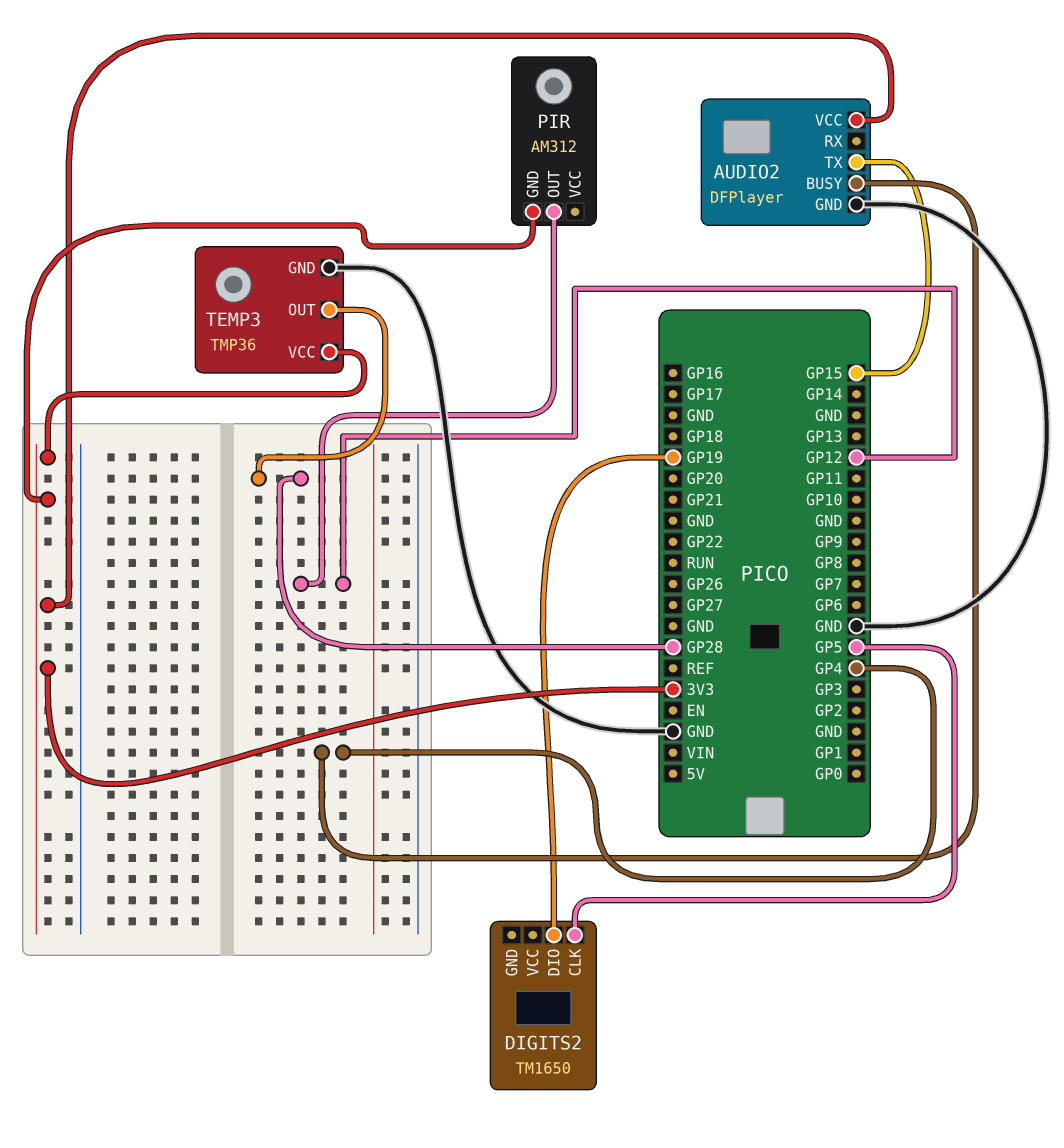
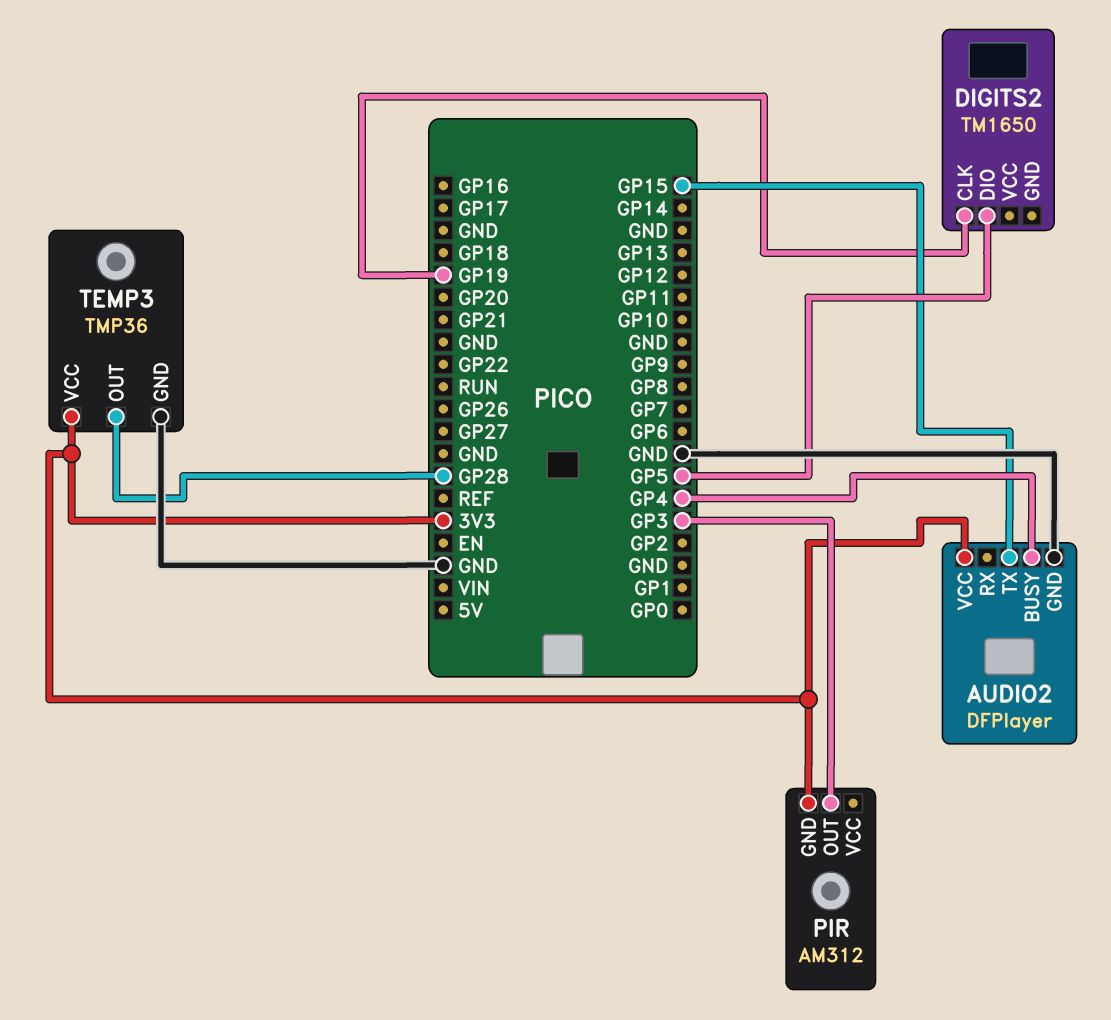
DIGITS2 pin CLK: GP5 -> GP19
DIGITS2 pin DIO: GP19 -> GP5
PIR pin OUT: GP12 -> GP3

